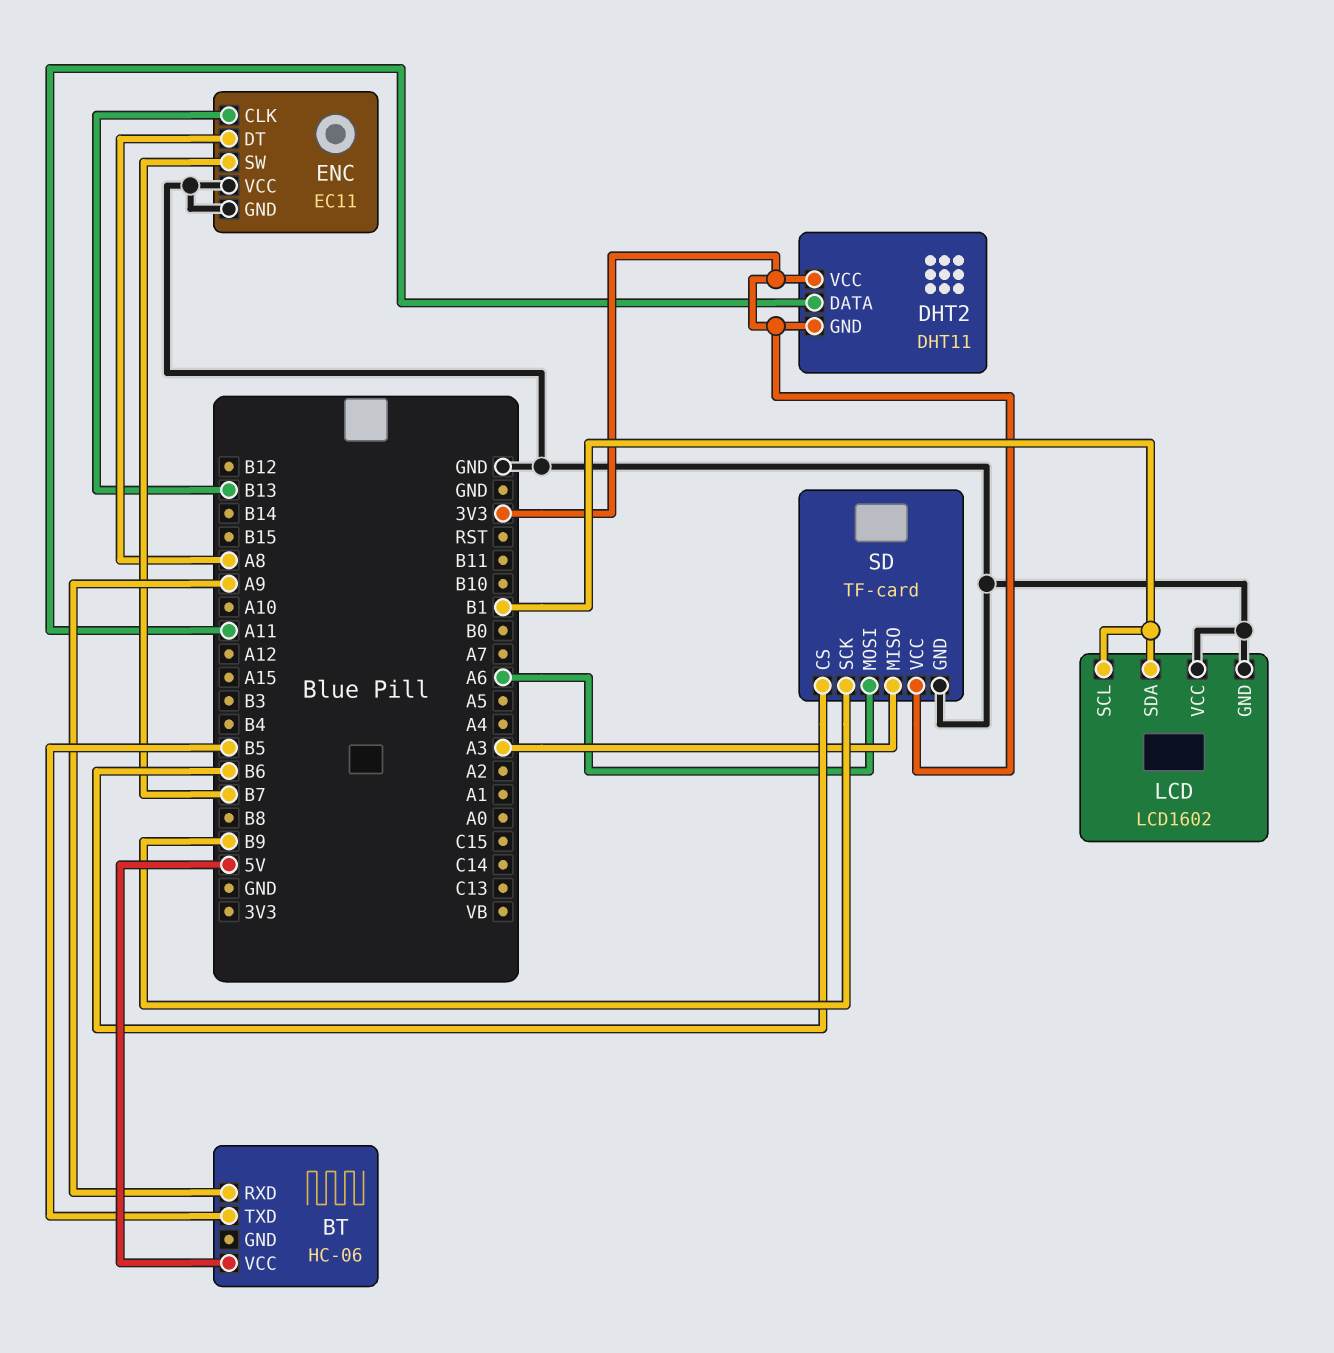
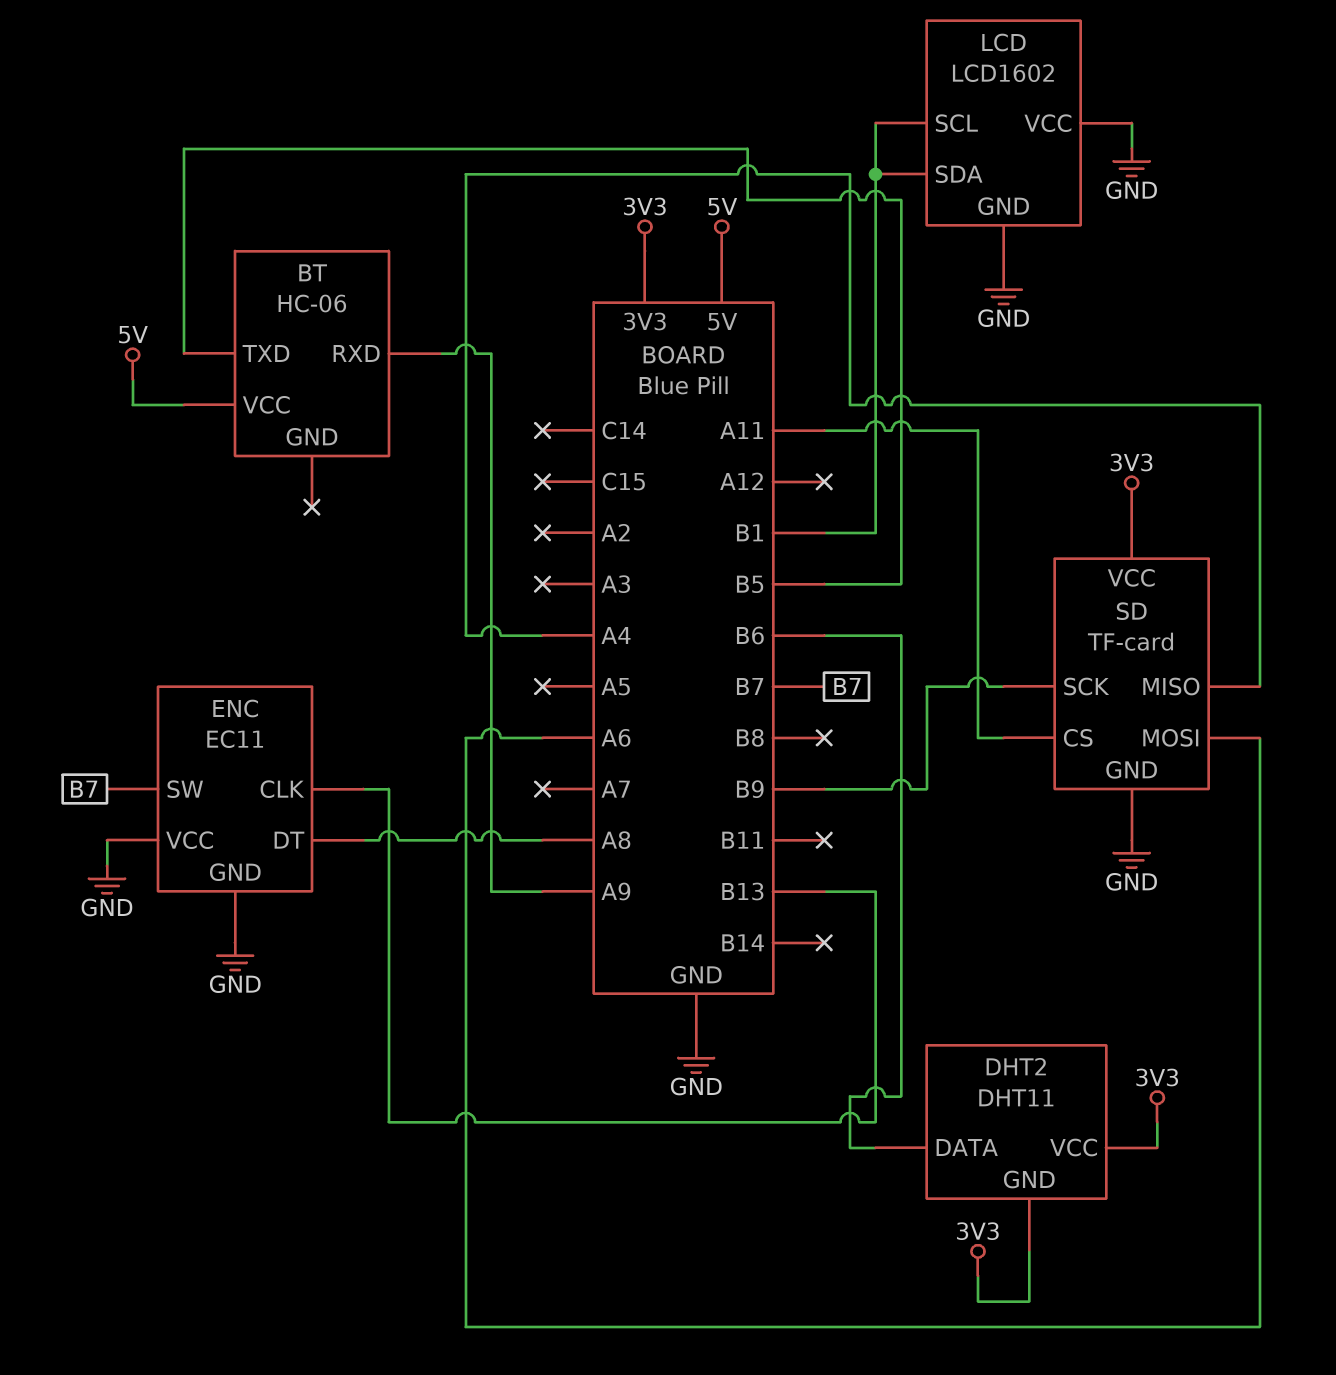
DHT2 pin DATA: A11 -> B6
SD pin CS: B6 -> A11
SD pin MISO: A3 -> A4

